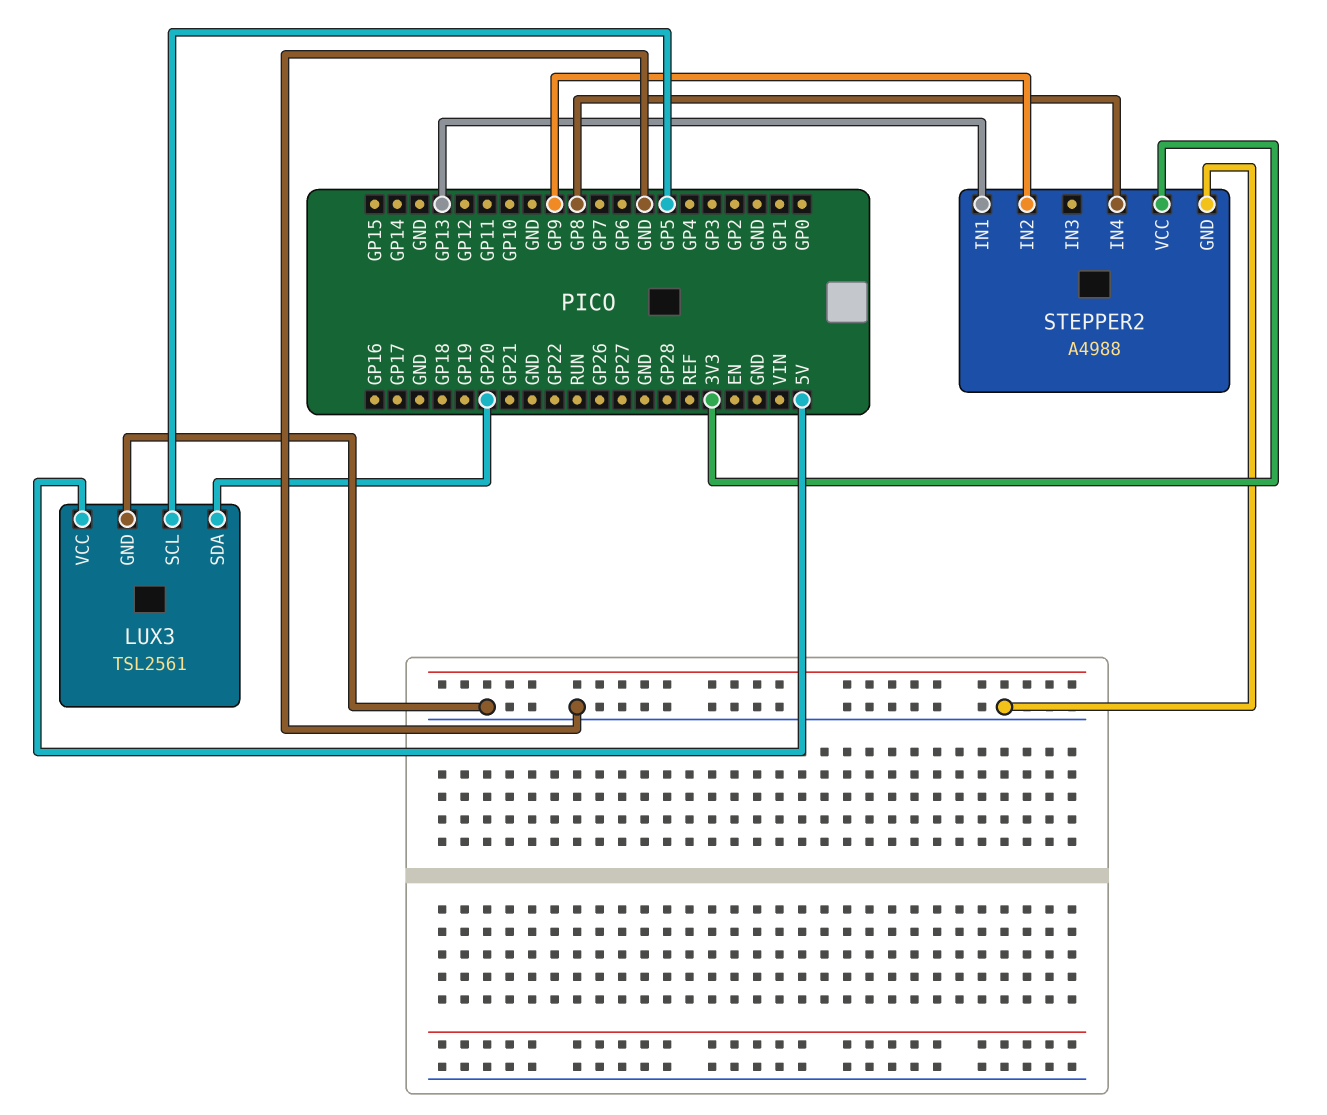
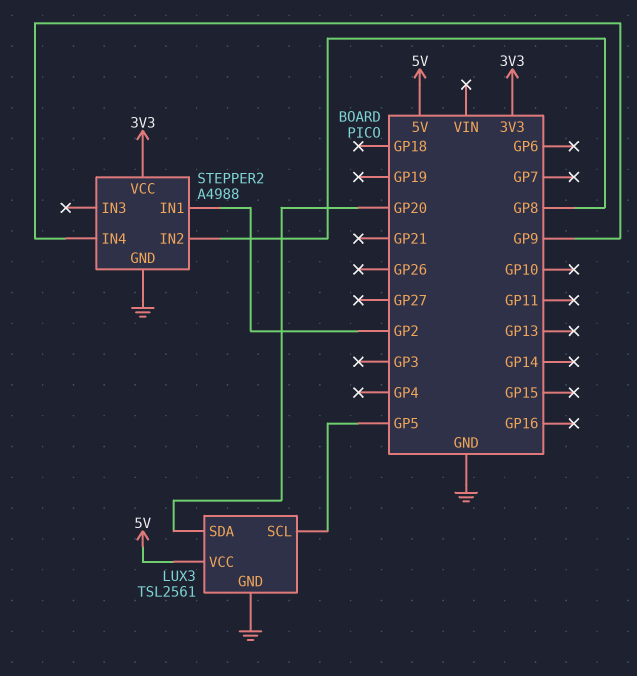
STEPPER2 pin IN1: GP13 -> GP2
STEPPER2 pin IN2: GP9 -> GP8
STEPPER2 pin IN4: GP8 -> GP9

